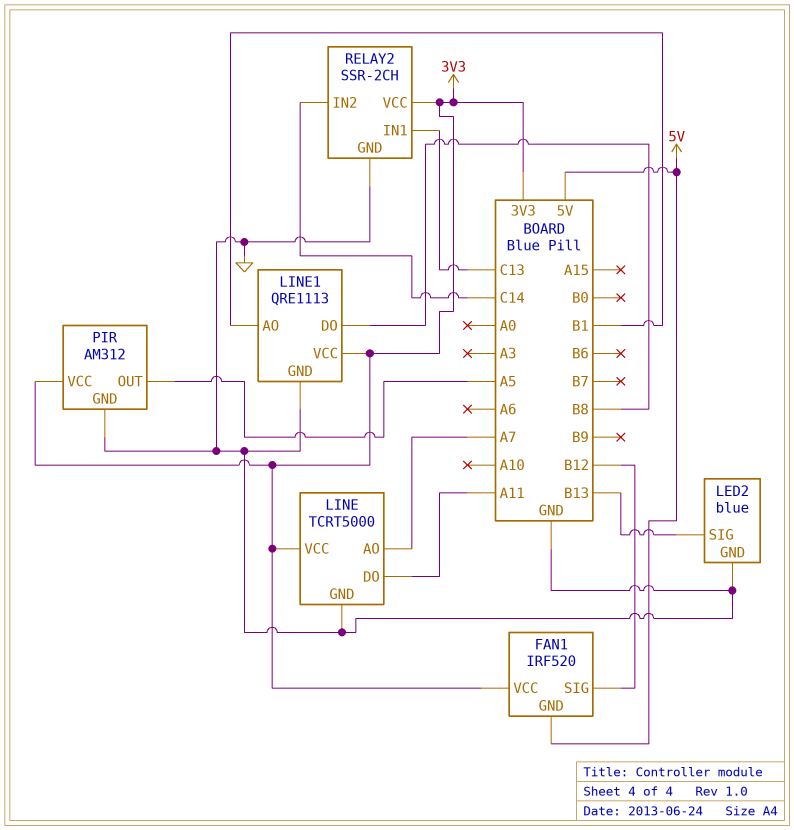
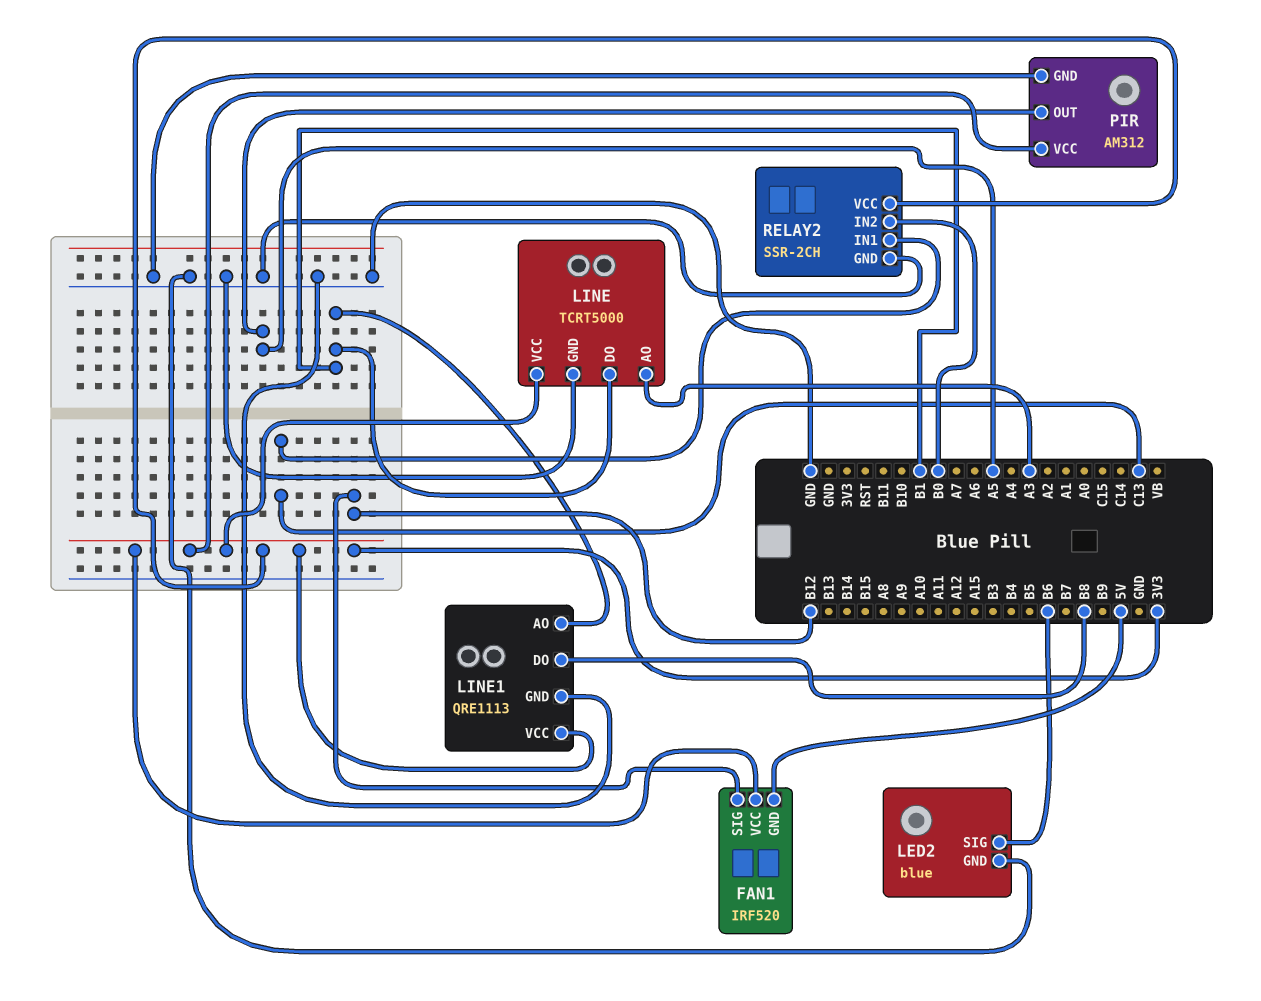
LED2 pin SIG: B13 -> B6
LINE pin AO: A7 -> A3
LINE pin DO: A11 -> B1
RELAY2 pin IN2: C14 -> B0

